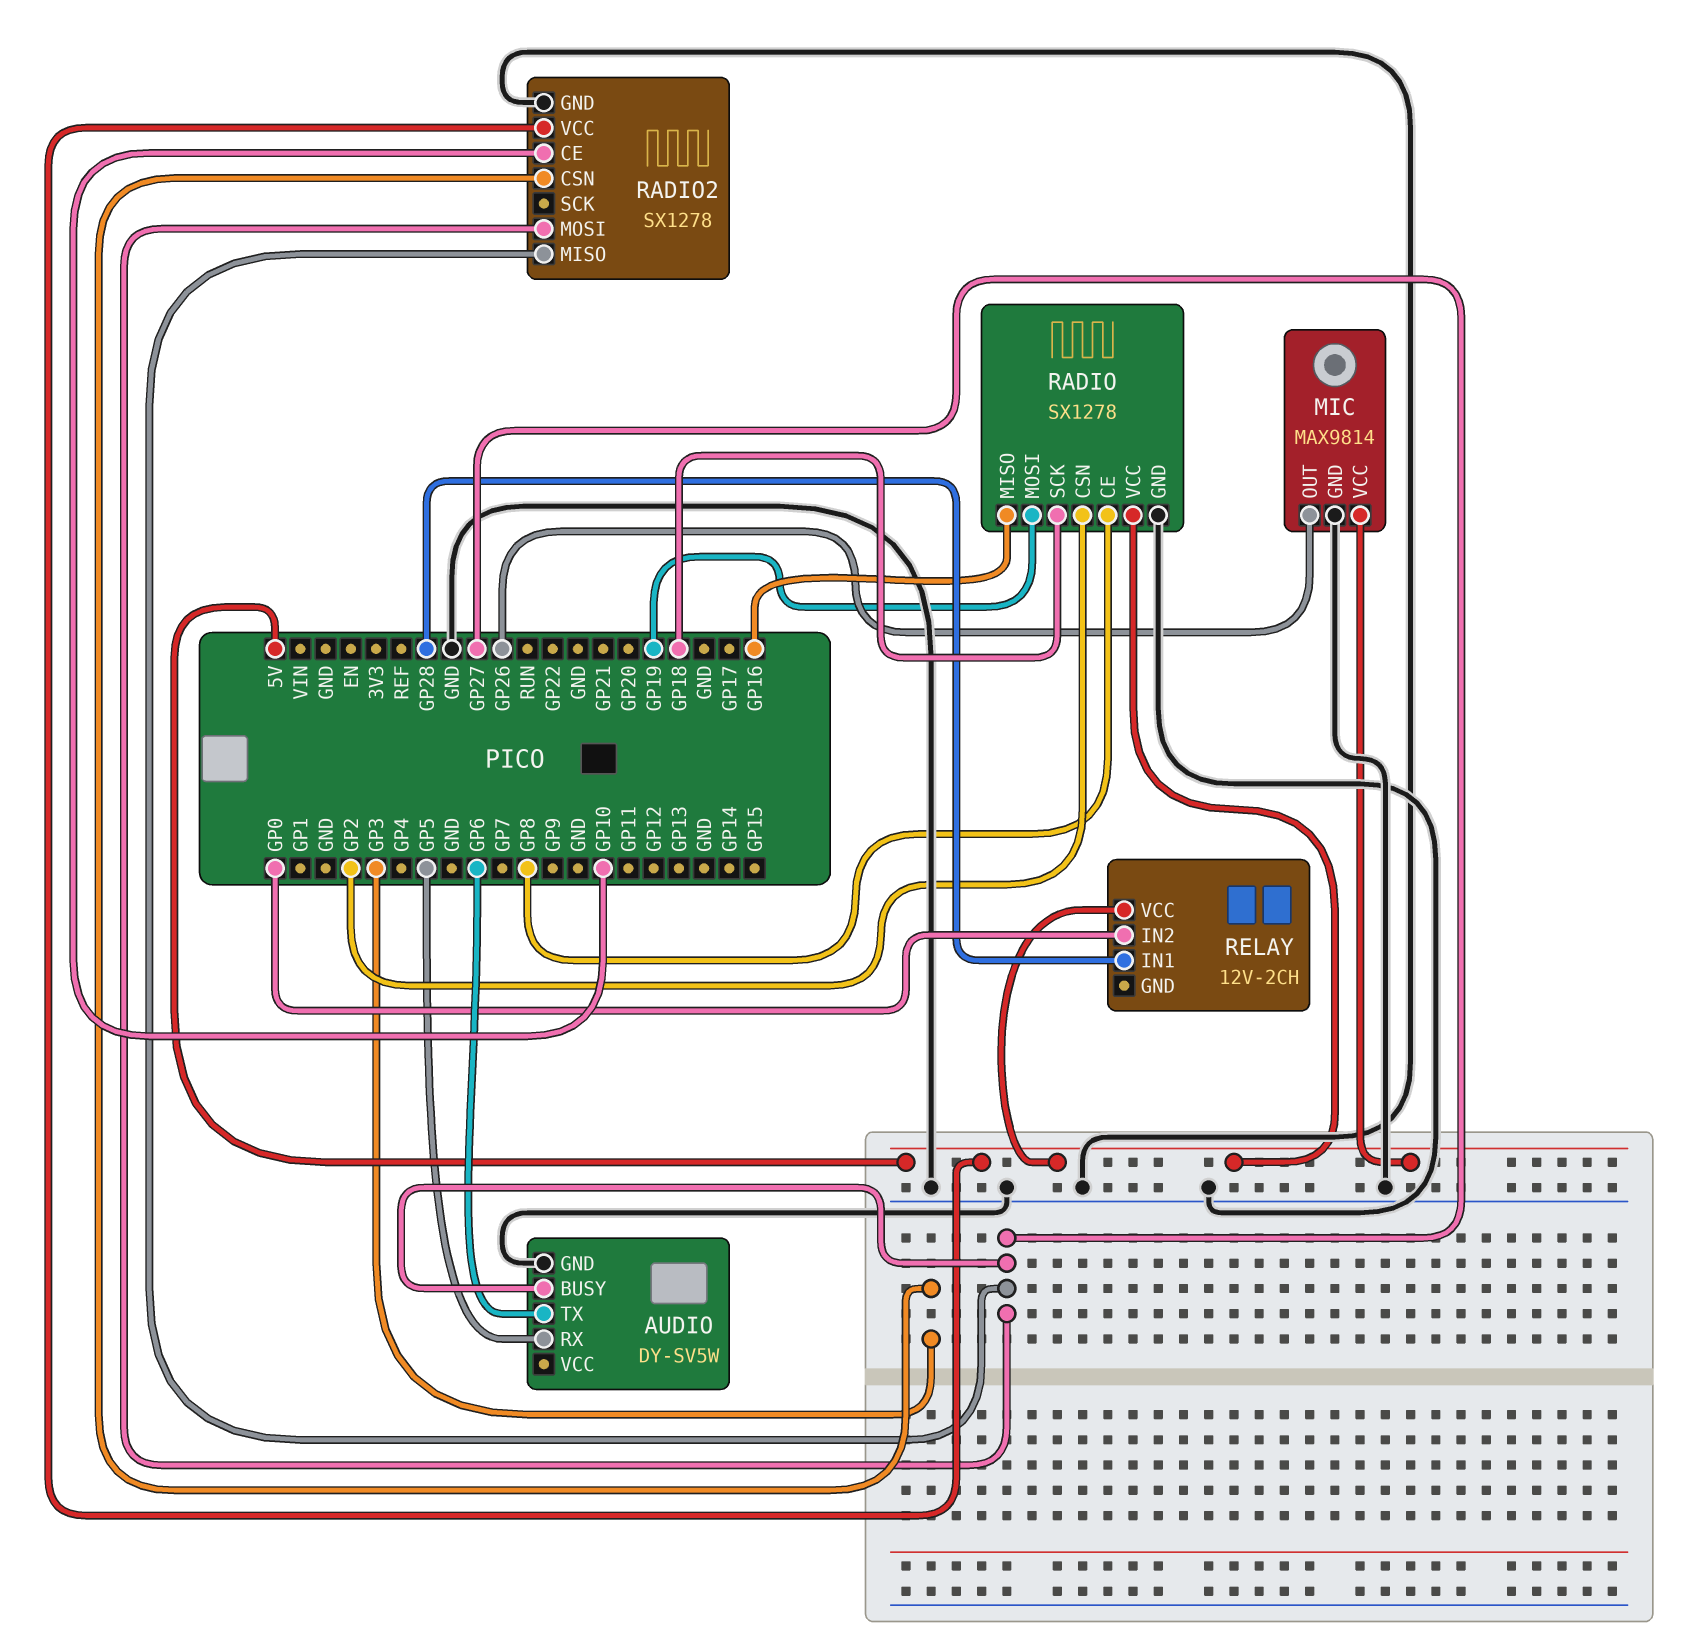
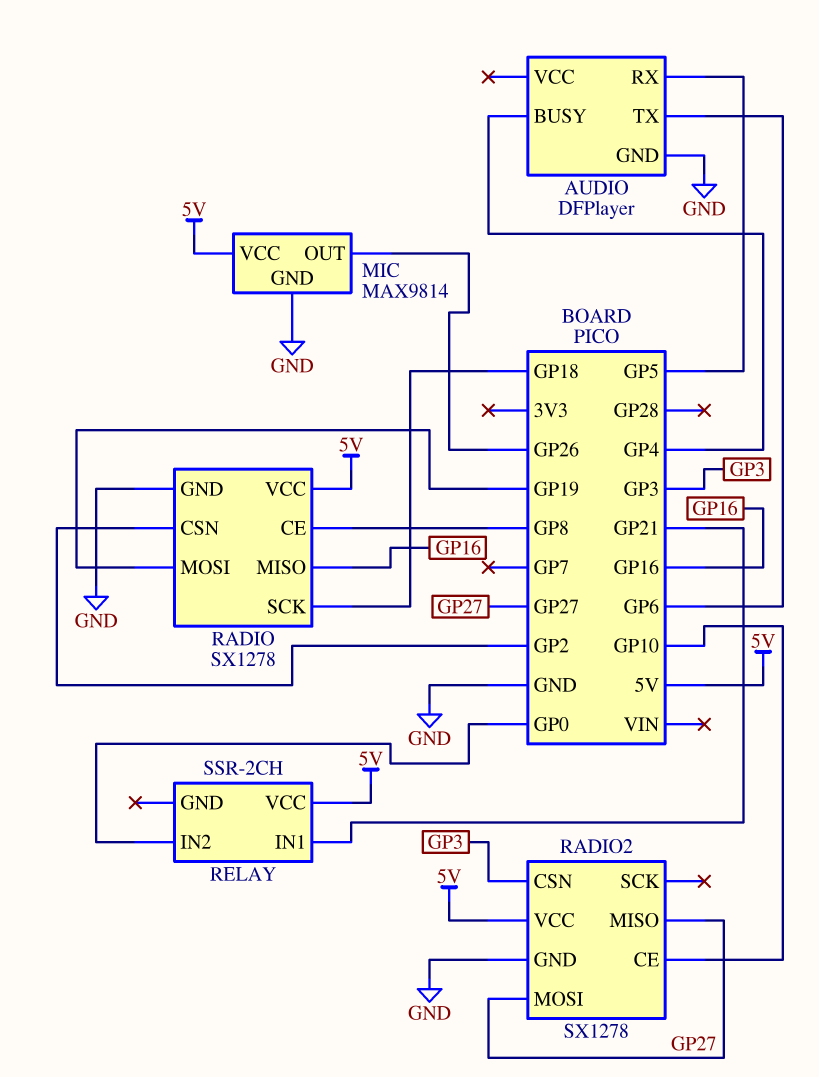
AUDIO: DY-SV5W -> DFPlayer
AUDIO pin BUSY: GP27 -> GP4
RELAY: 12V-2CH -> SSR-2CH
RELAY pin IN1: GP28 -> GP21

